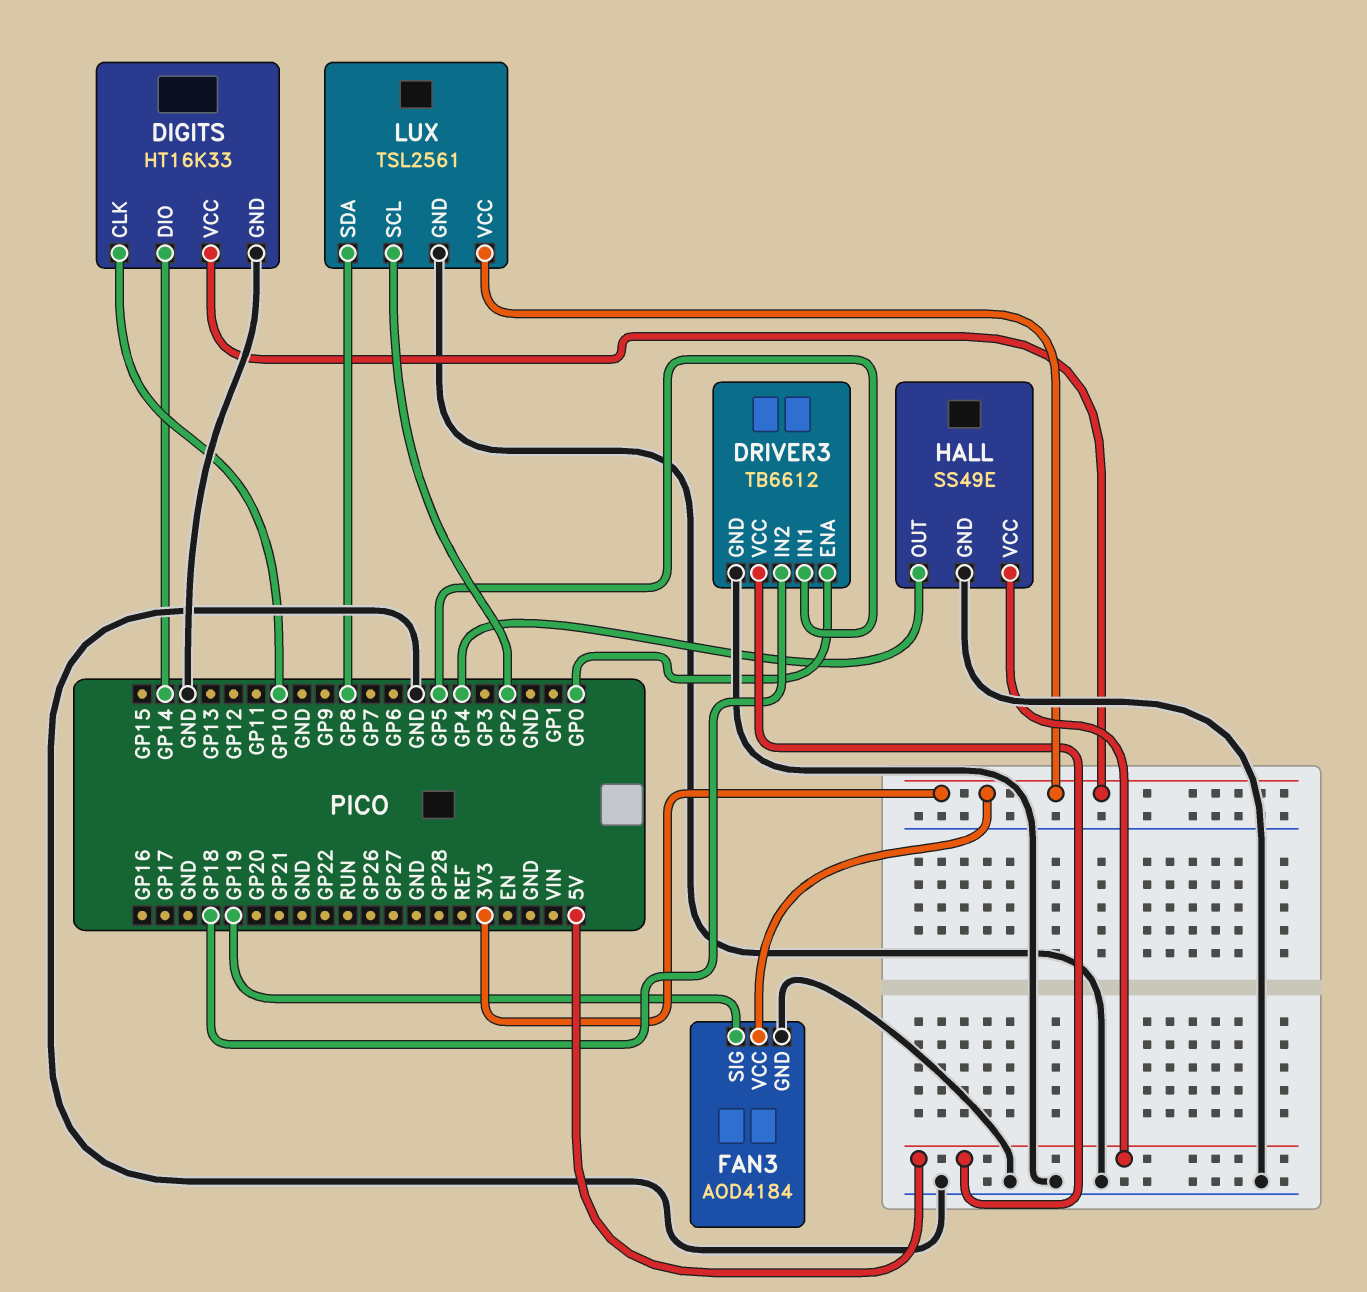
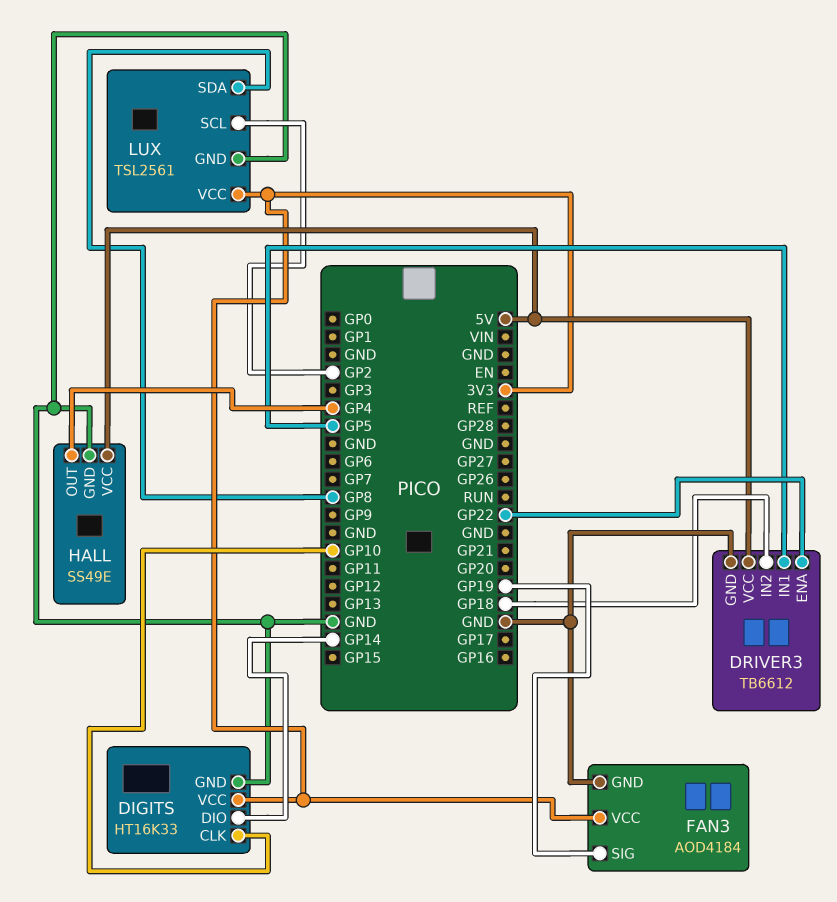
DRIVER3 pin ENA: GP0 -> GP22

